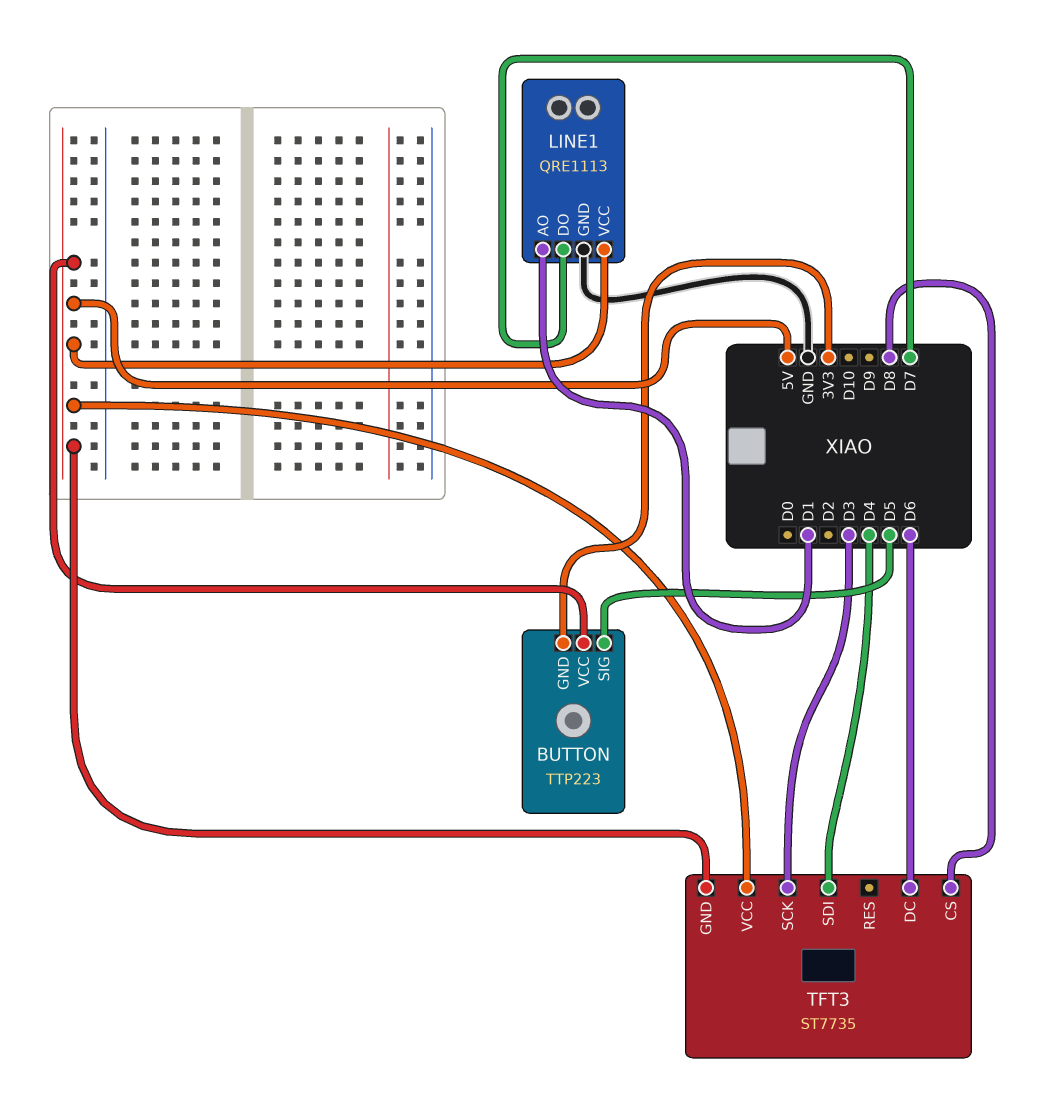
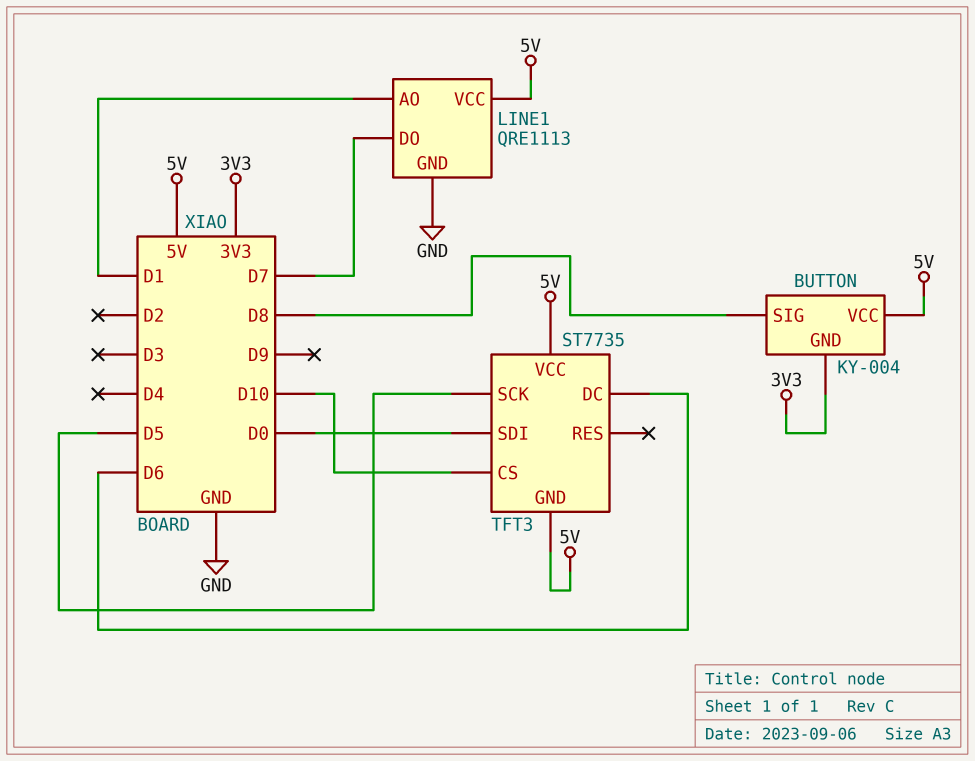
BUTTON: TTP223 -> KY-004
BUTTON pin SIG: D5 -> D8
TFT3 pin CS: D8 -> D10
TFT3 pin SCK: D3 -> D5
TFT3 pin SDI: D4 -> D0

